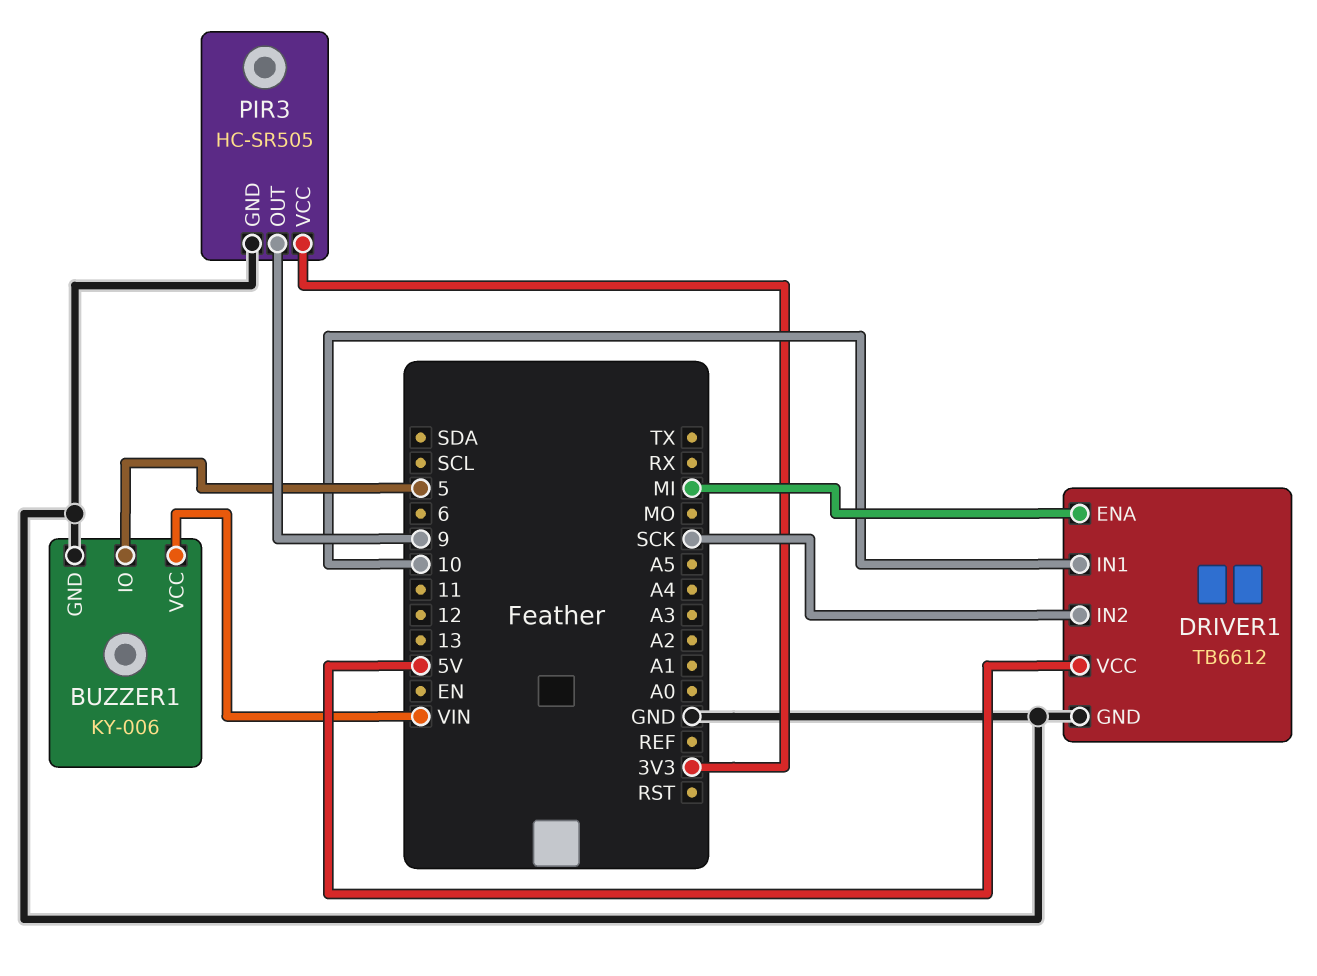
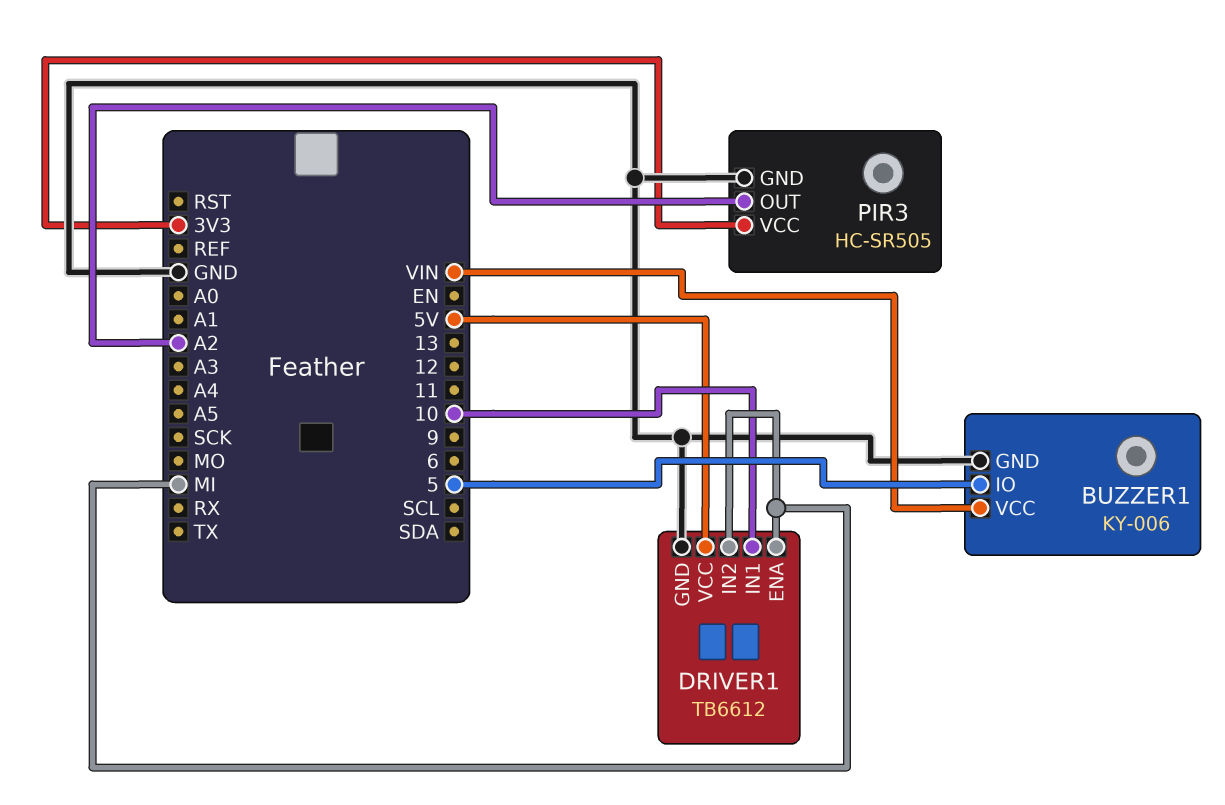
DRIVER1 pin IN2: SCK -> MI
PIR3 pin OUT: 9 -> A2

